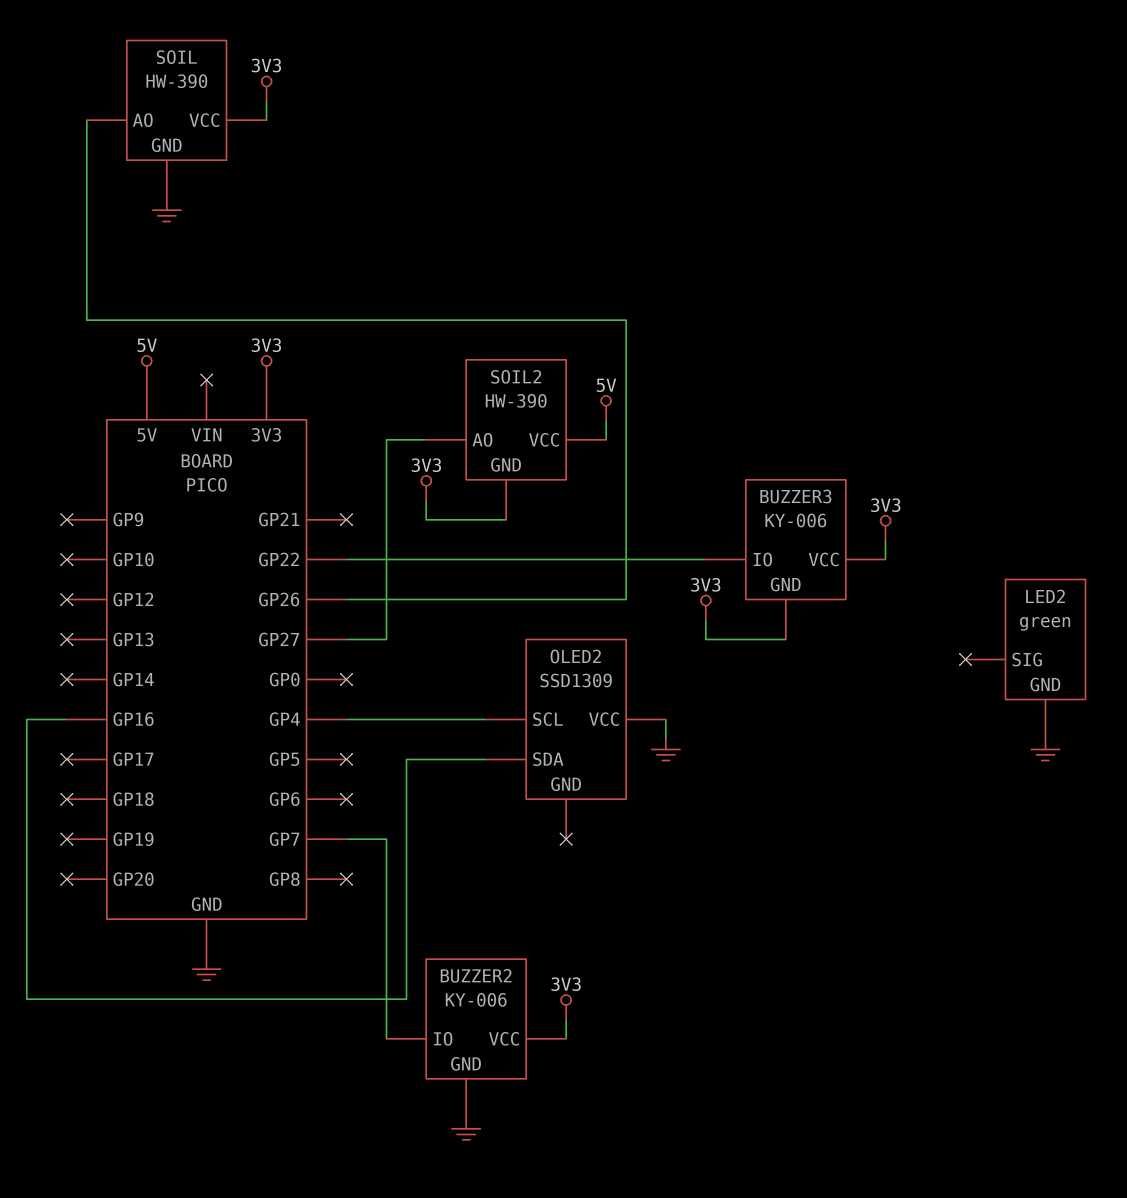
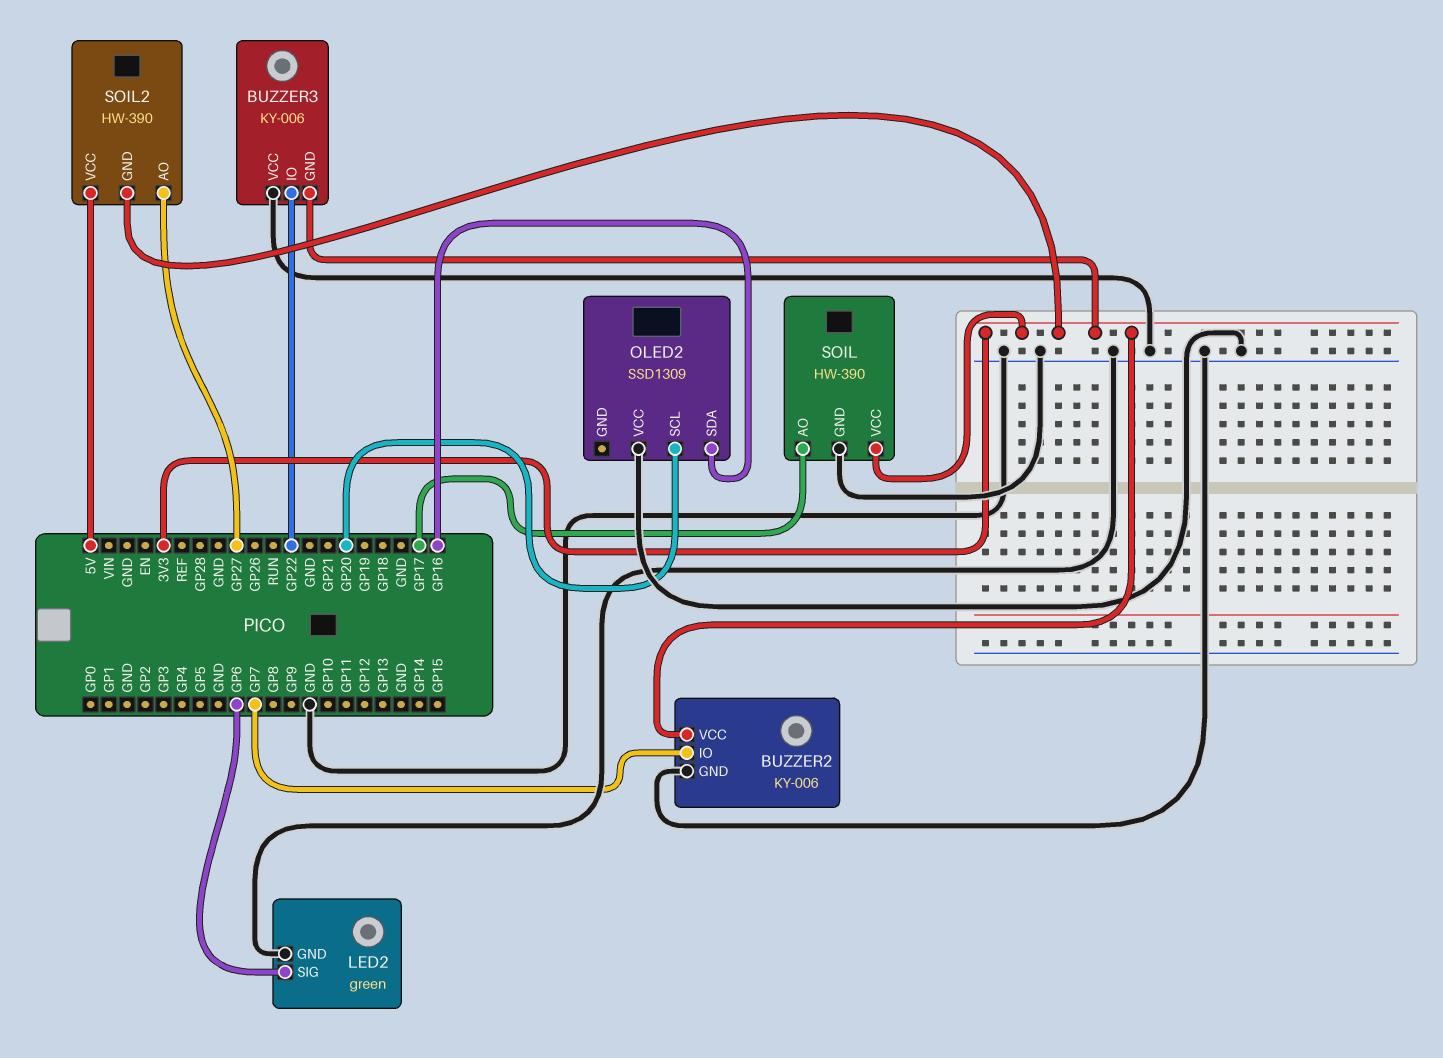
BUZZER3 pin VCC: 3V3 -> GND
LED2 pin SIG: none -> GP6
OLED2 pin SCL: GP4 -> GP20
SOIL pin AO: GP26 -> GP17

